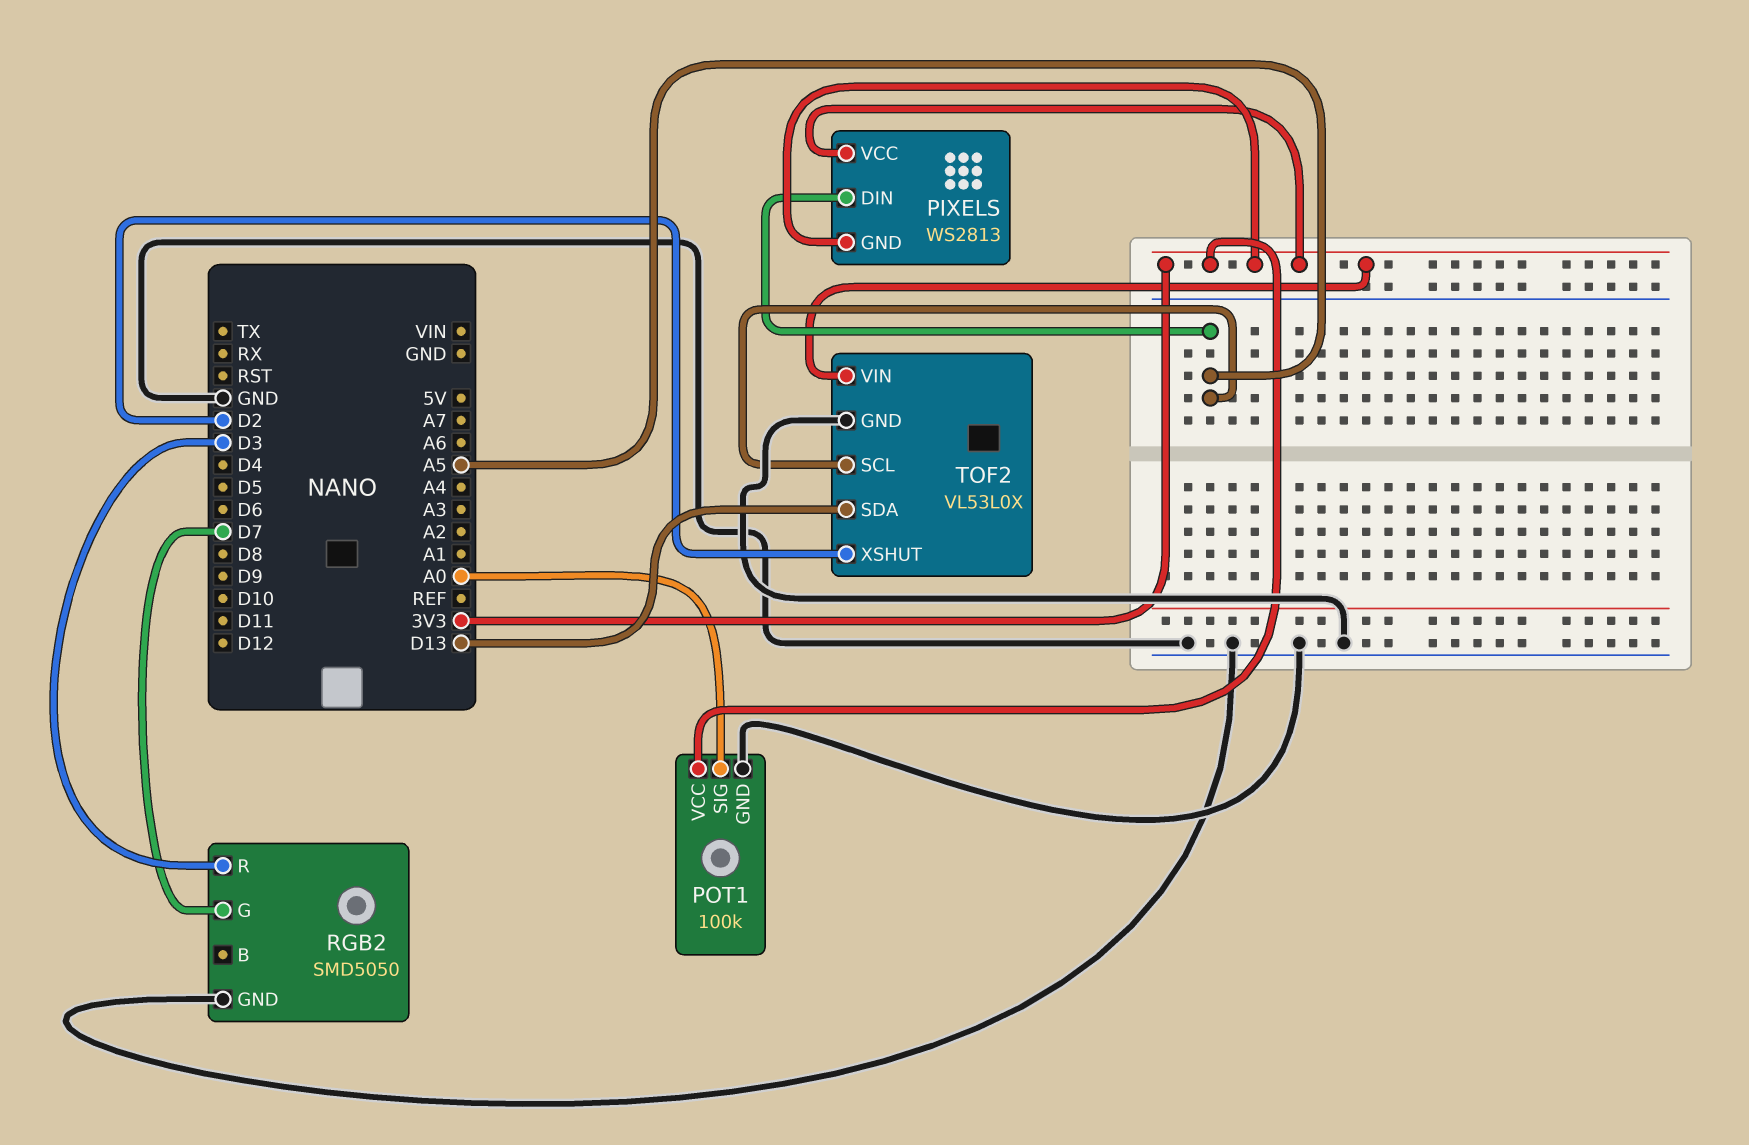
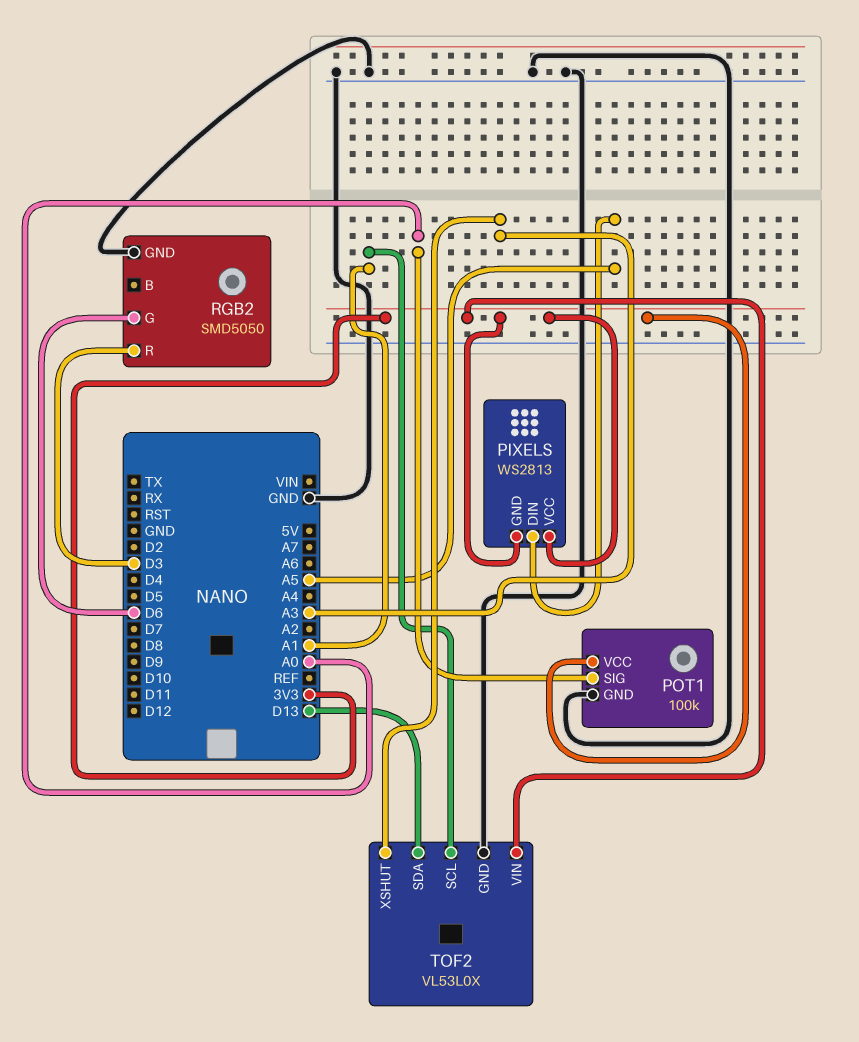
RGB2 pin G: D7 -> D6
TOF2 pin SCL: A5 -> A1
TOF2 pin XSHUT: D2 -> A3

